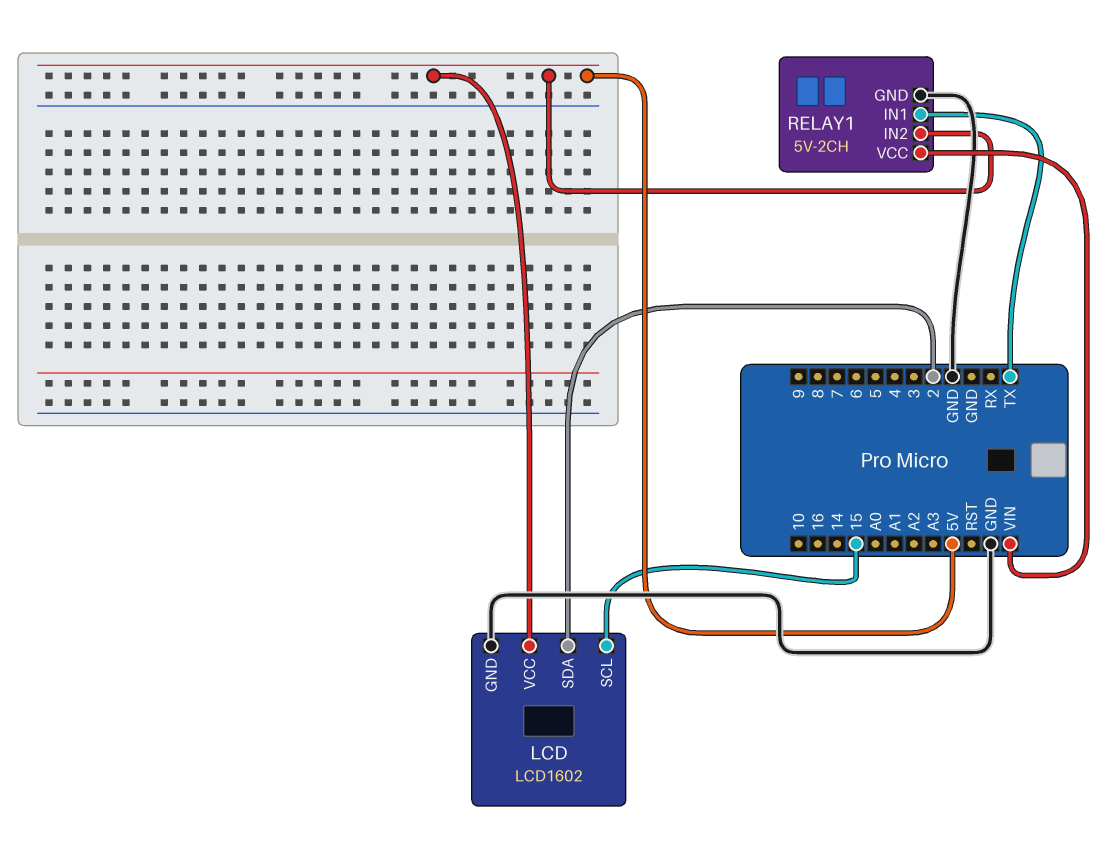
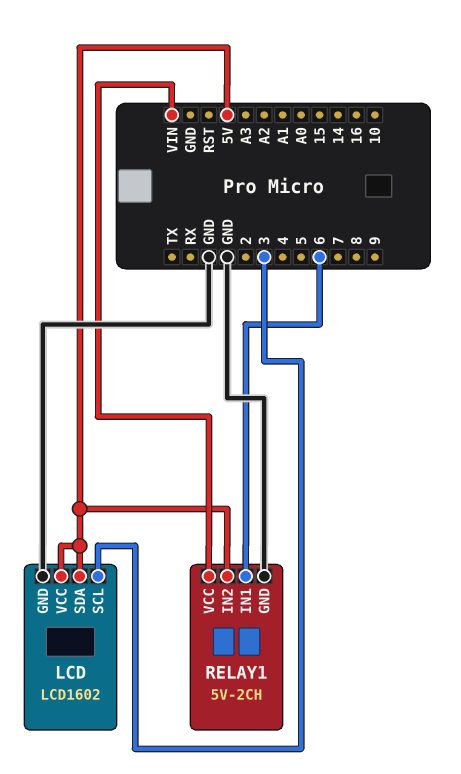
LCD pin SCL: 15 -> 3
LCD pin SDA: 2 -> 5V
RELAY1 pin IN1: TX -> 6

